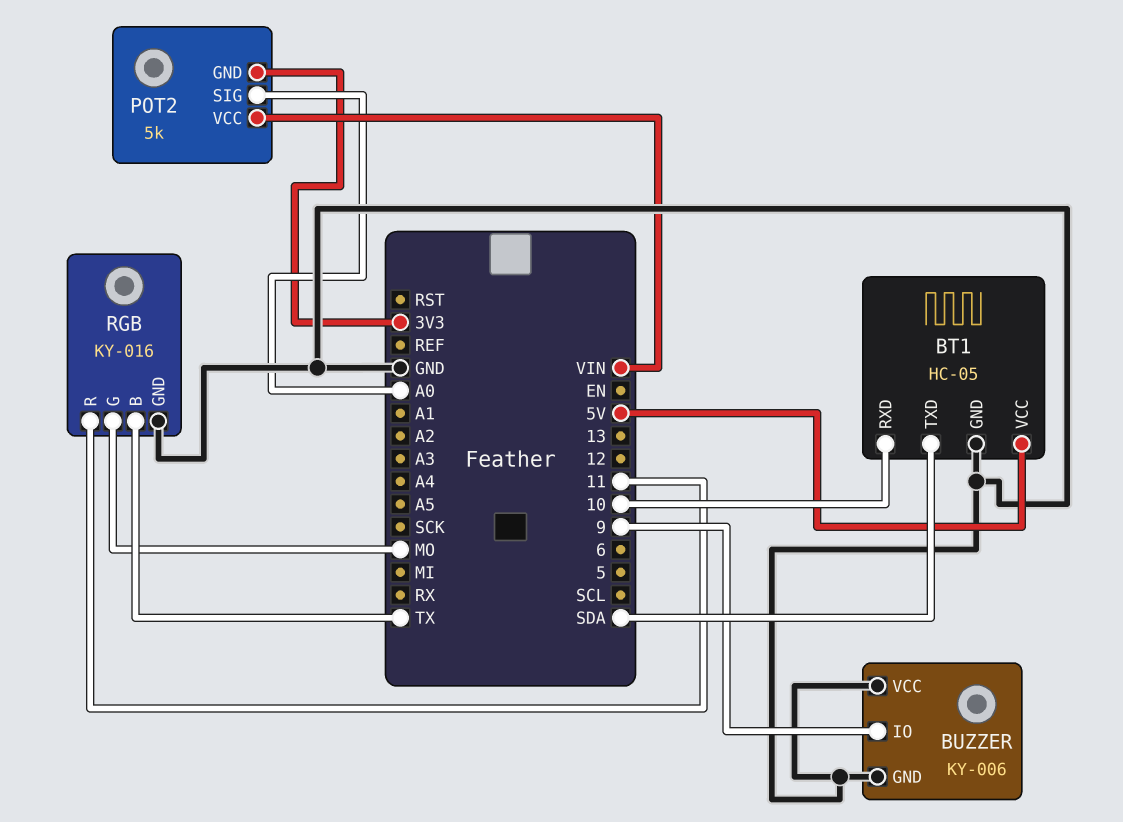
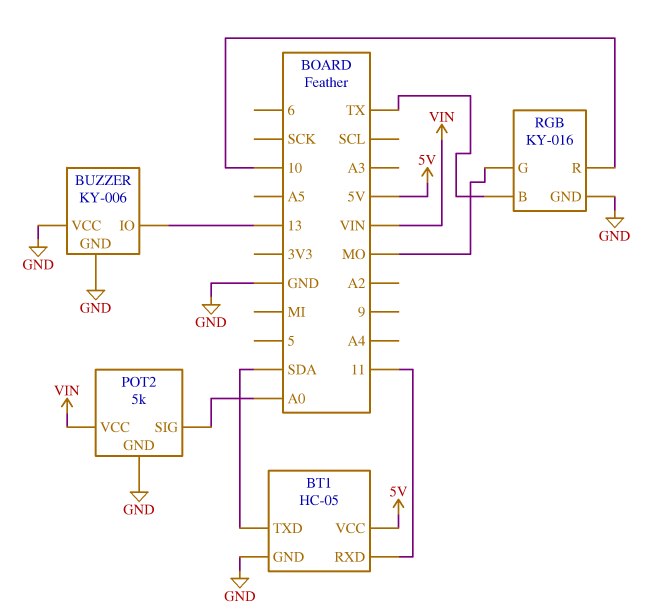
BT1 pin RXD: 10 -> 11
BUZZER pin IO: 9 -> 13
POT2 pin GND: 3V3 -> GND
RGB pin R: 11 -> 10

